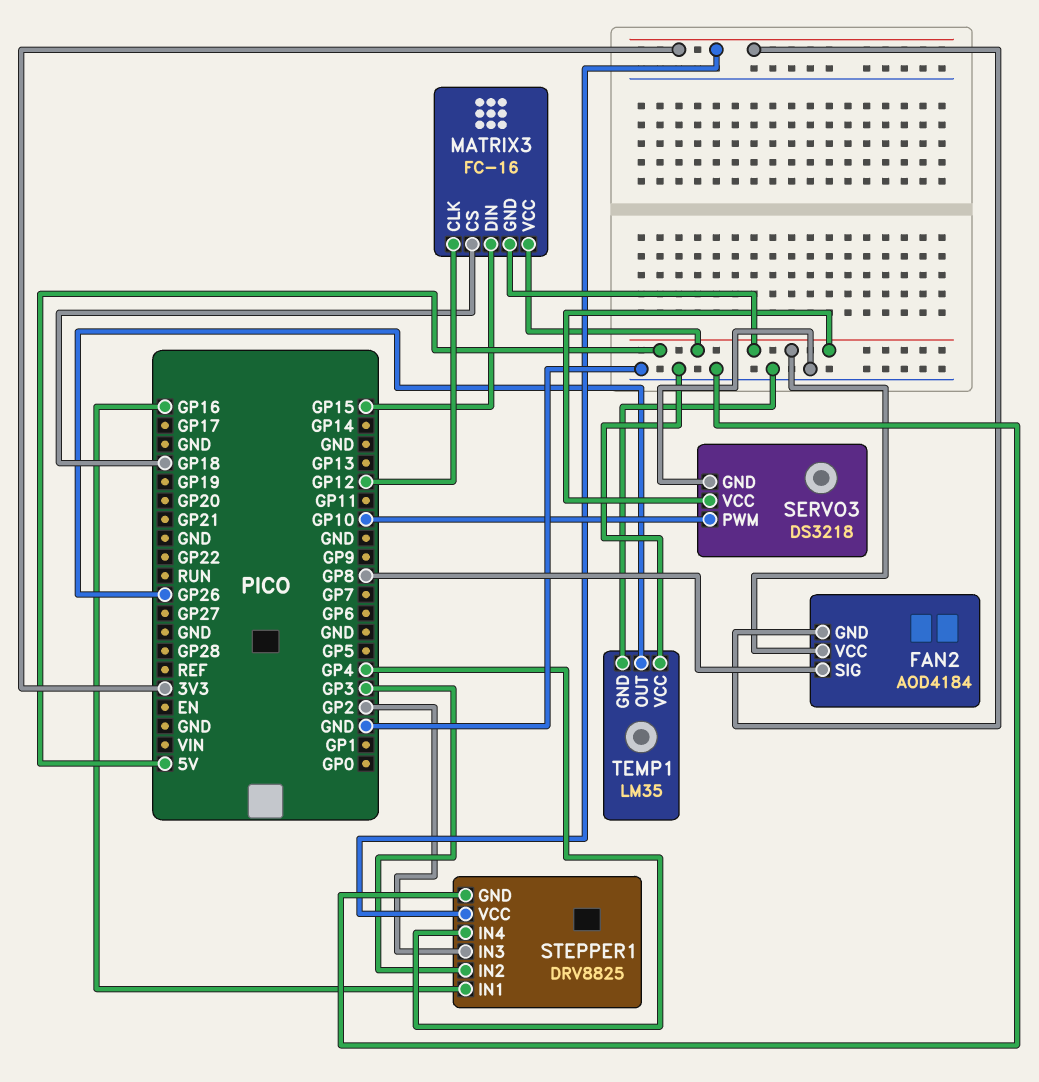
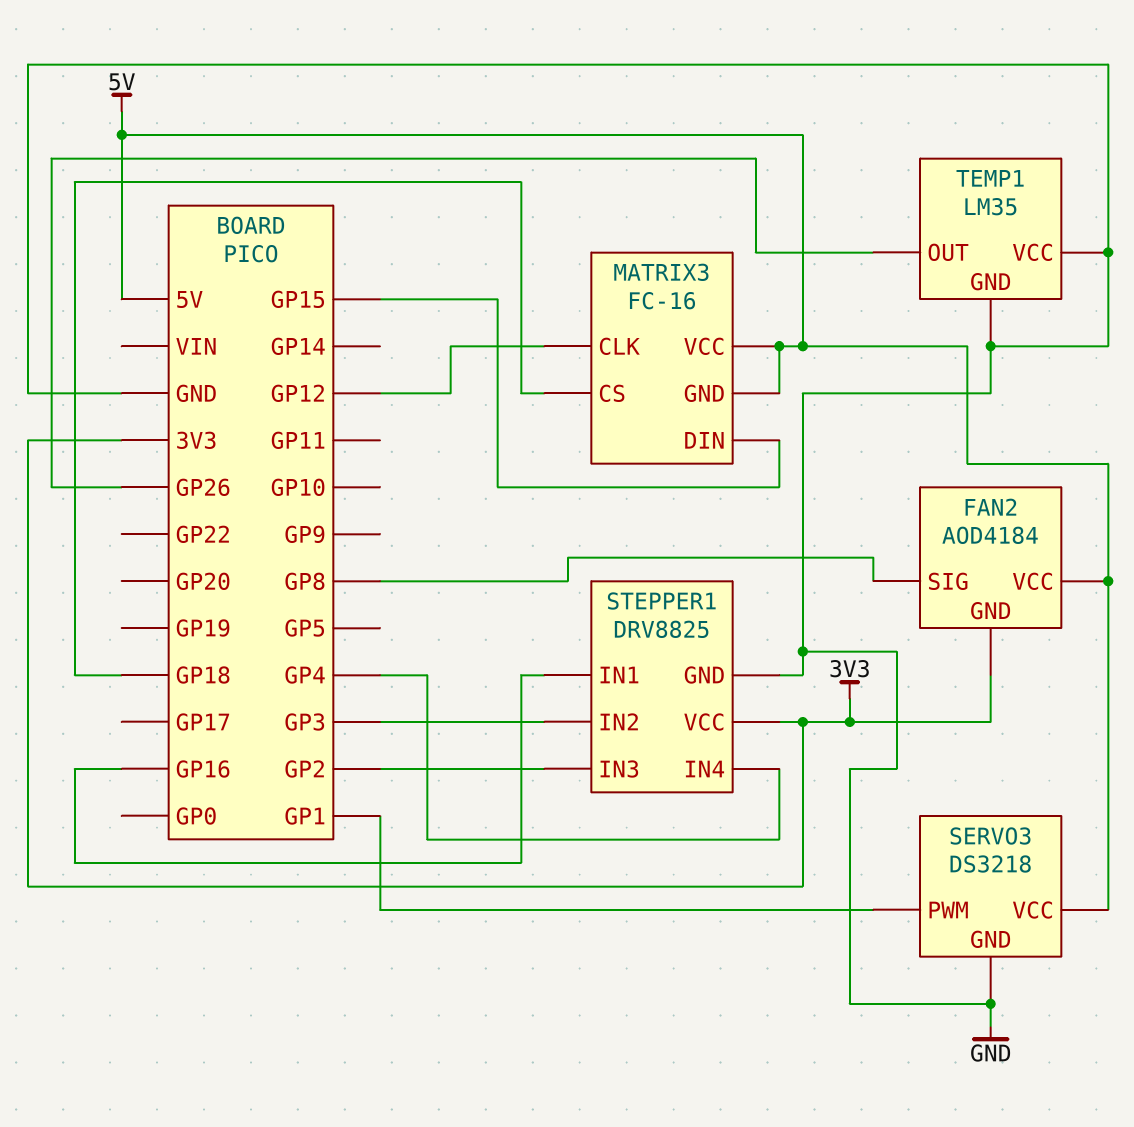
SERVO3 pin PWM: GP10 -> GP1

